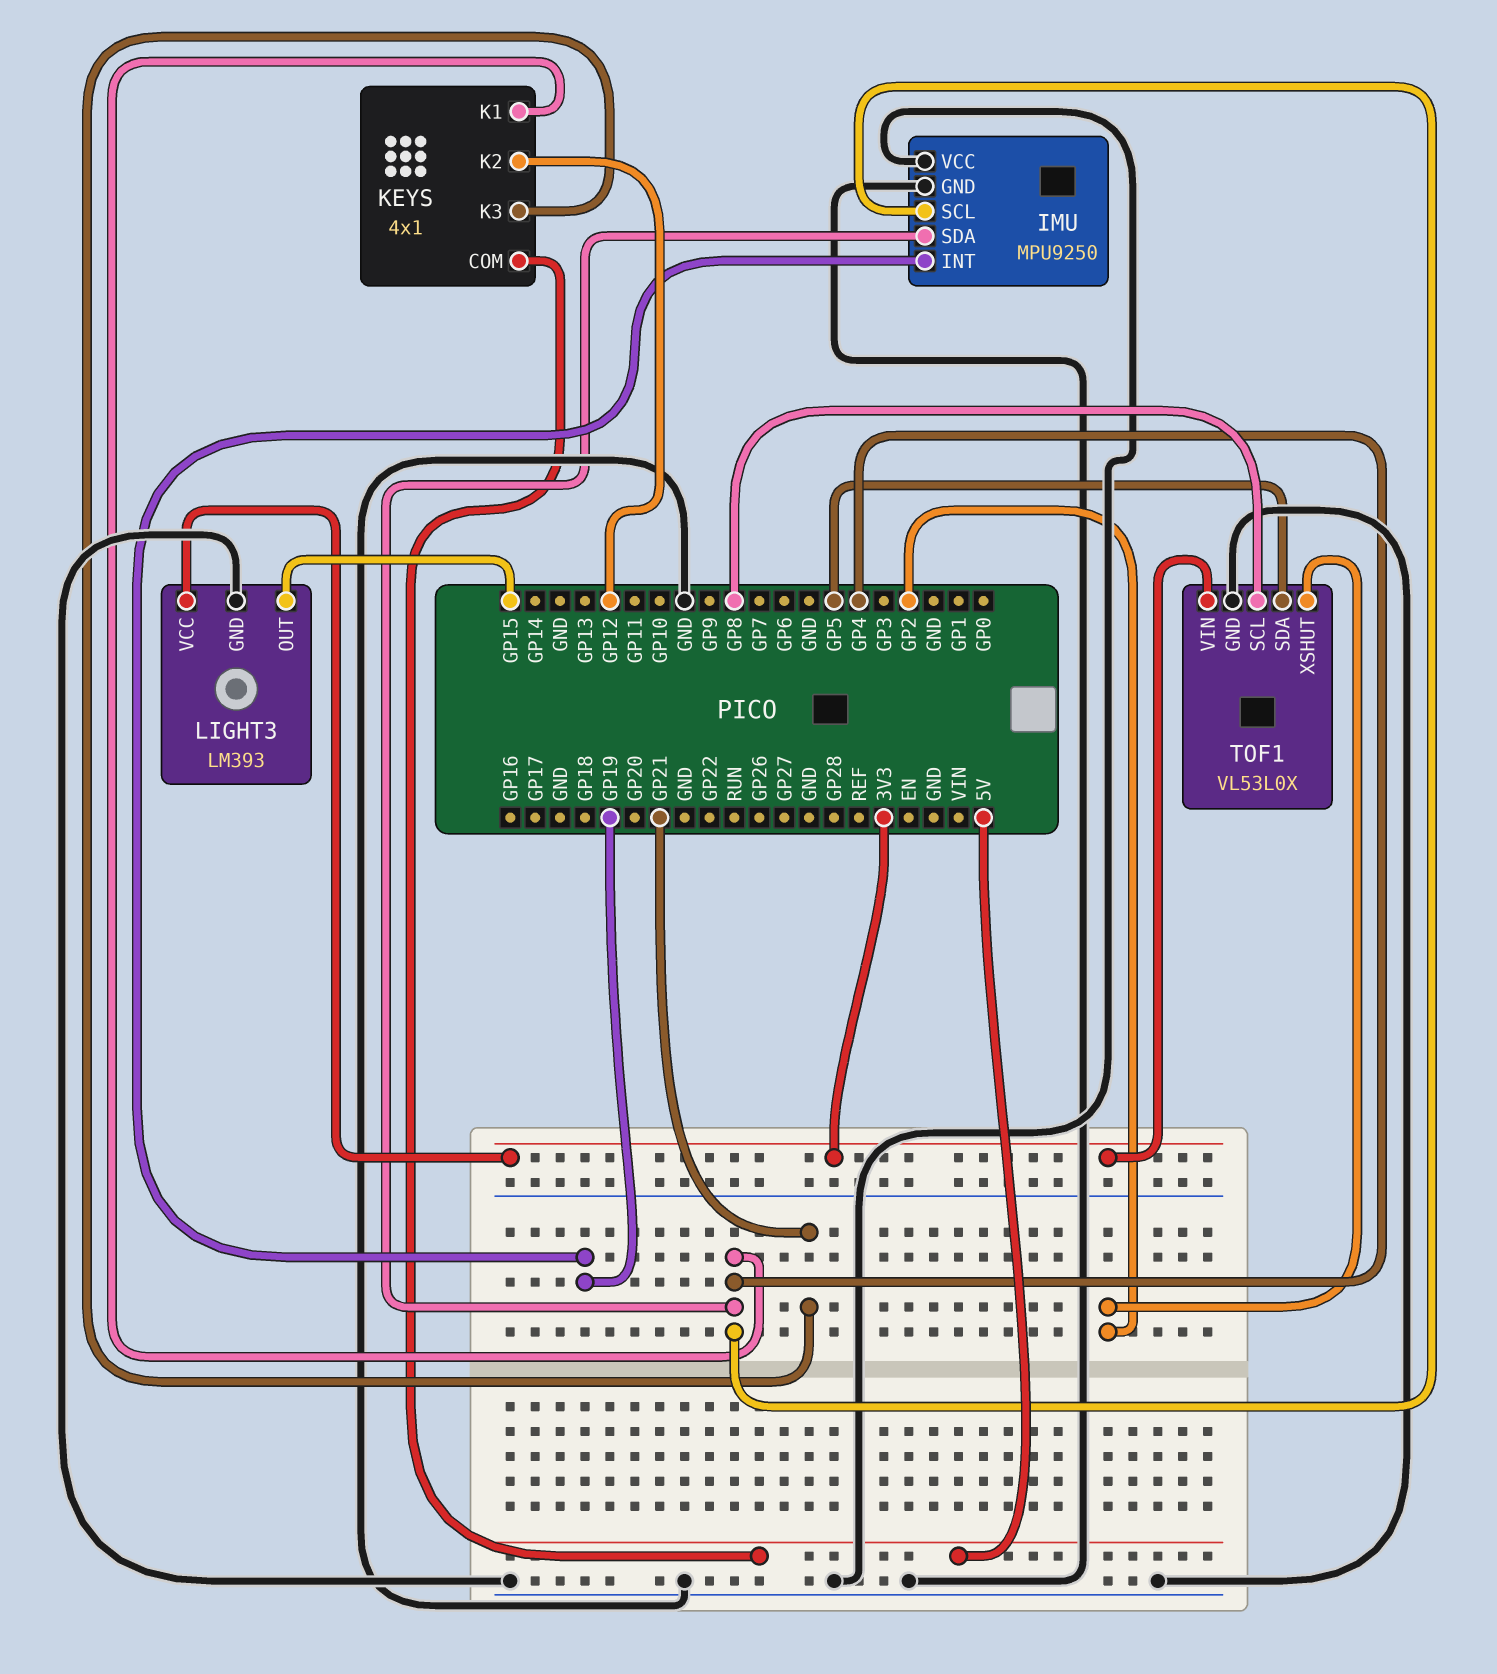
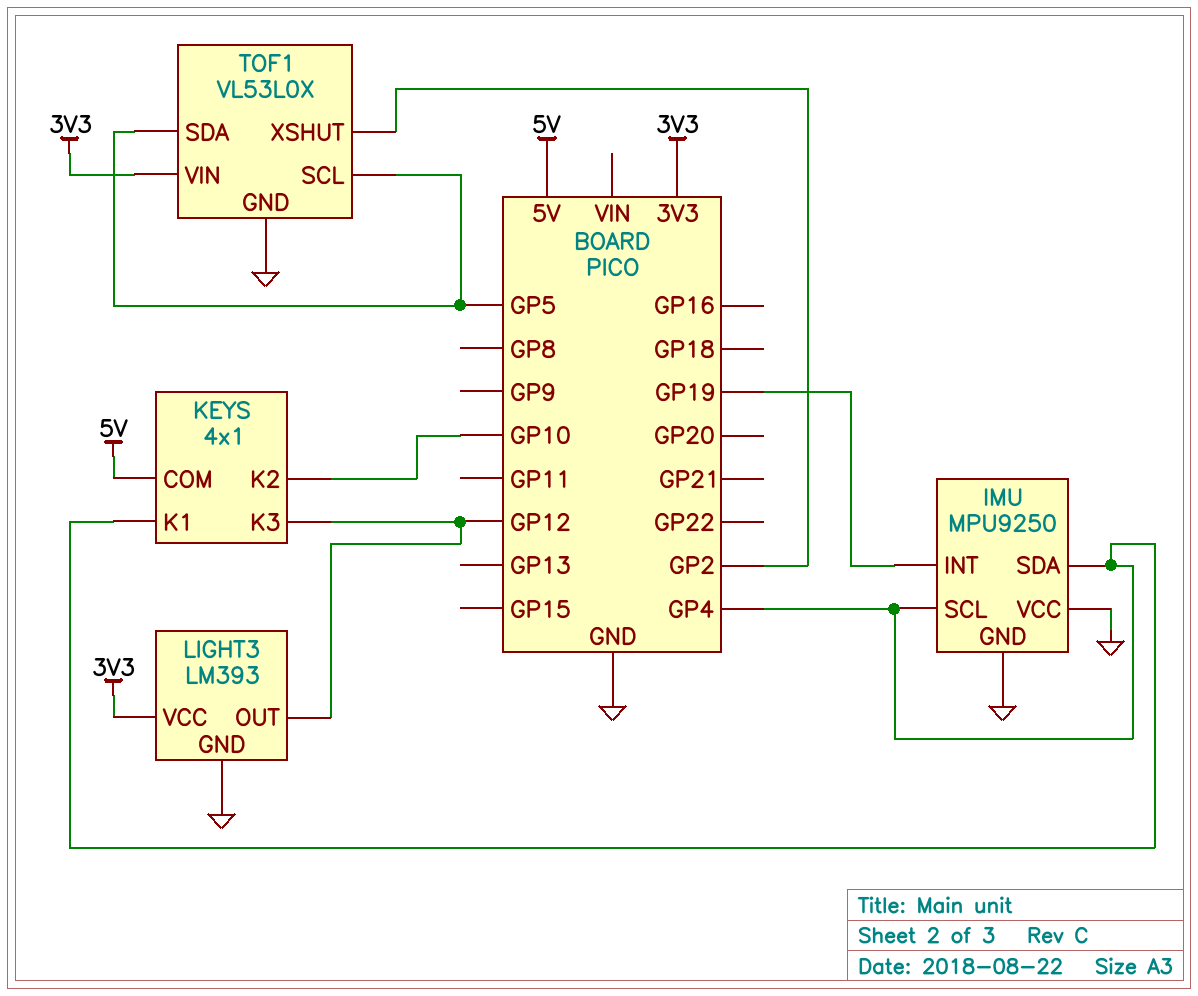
KEYS pin K2: GP12 -> GP10
KEYS pin K3: GP21 -> GP12
LIGHT3 pin OUT: GP15 -> GP12
TOF1 pin SCL: GP8 -> GP5

